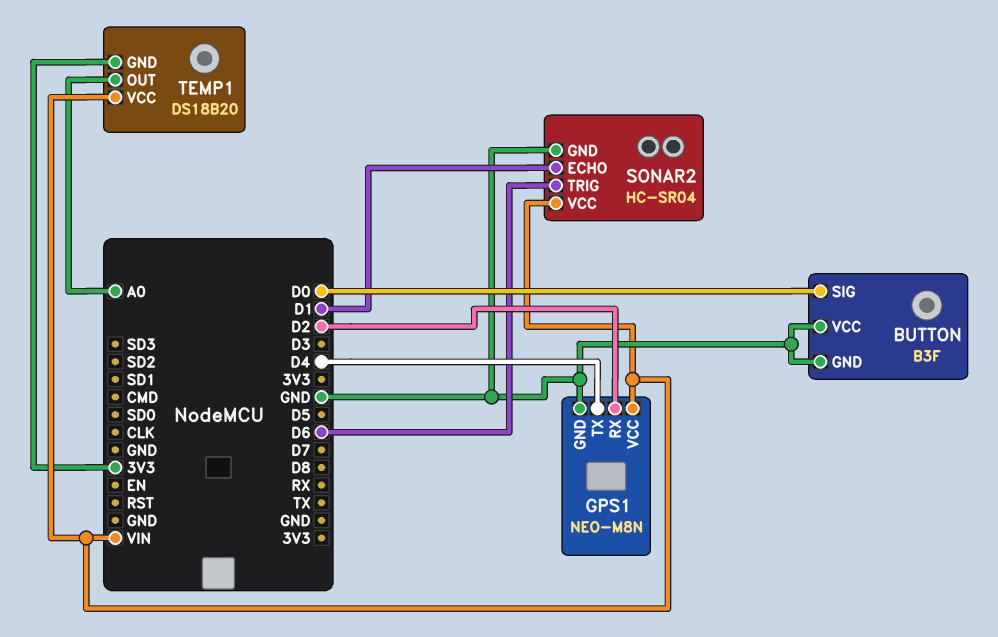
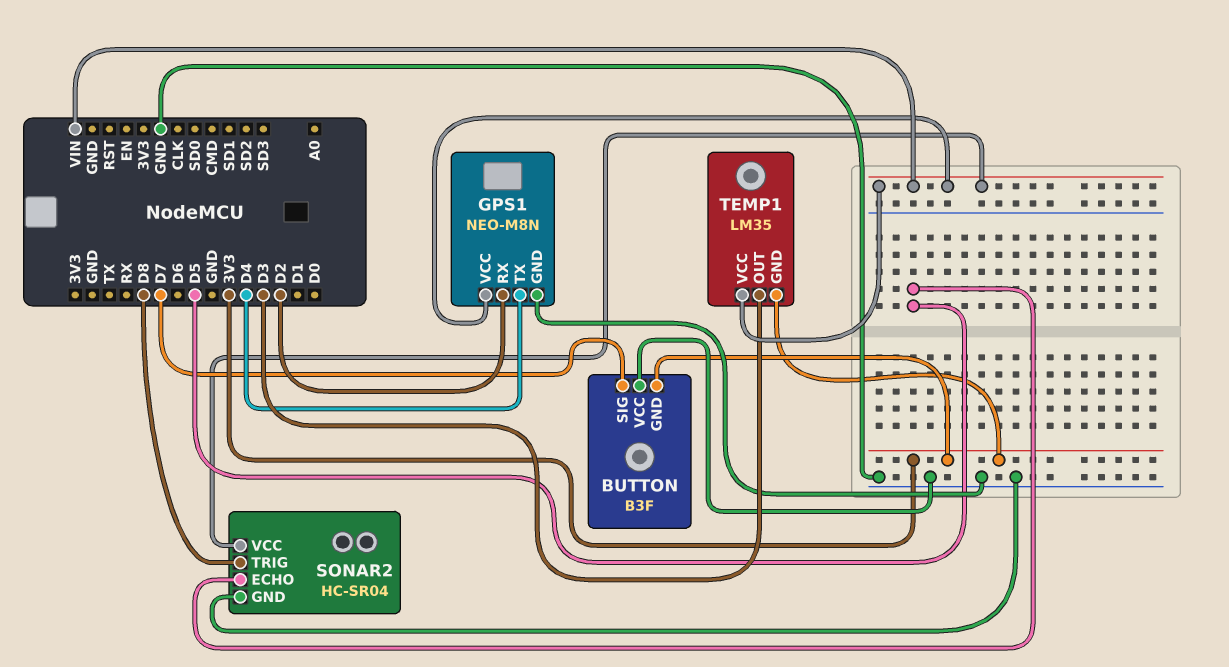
BUTTON pin GND: GND -> 3V3
BUTTON pin SIG: D0 -> D7
SONAR2 pin ECHO: D1 -> D5
SONAR2 pin TRIG: D6 -> D8
TEMP1: DS18B20 -> LM35
TEMP1 pin OUT: A0 -> D3

